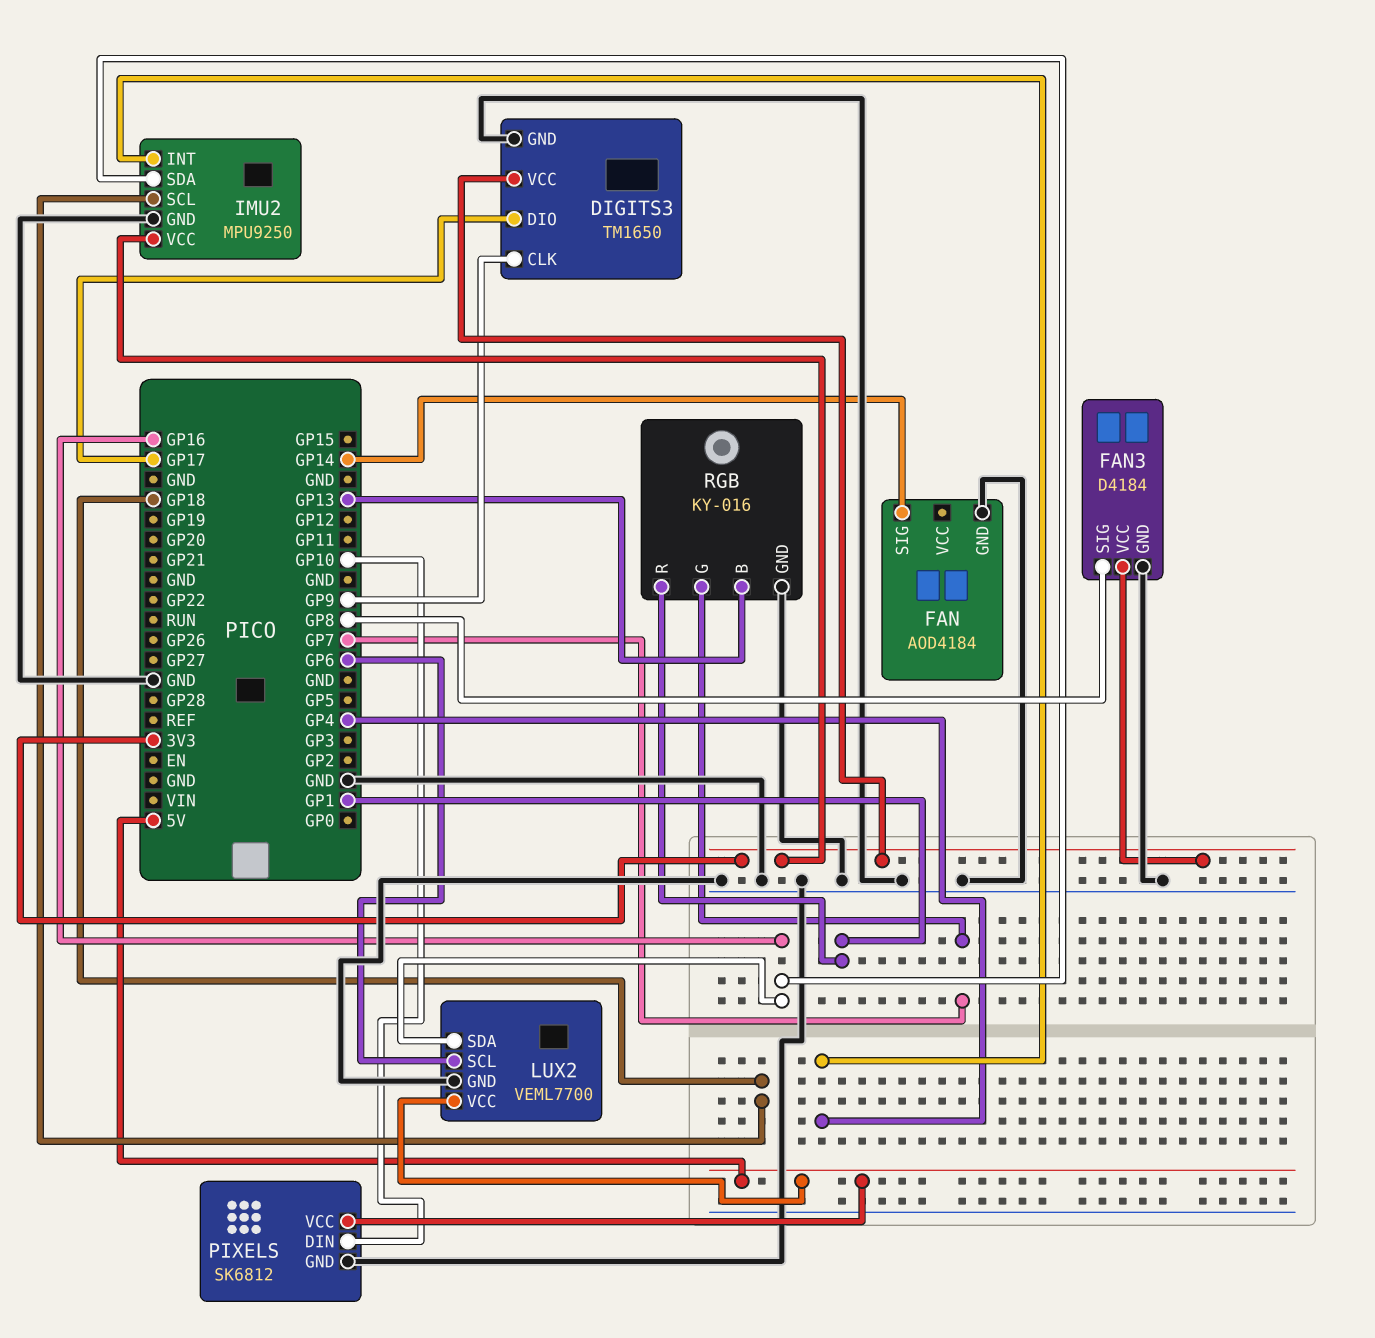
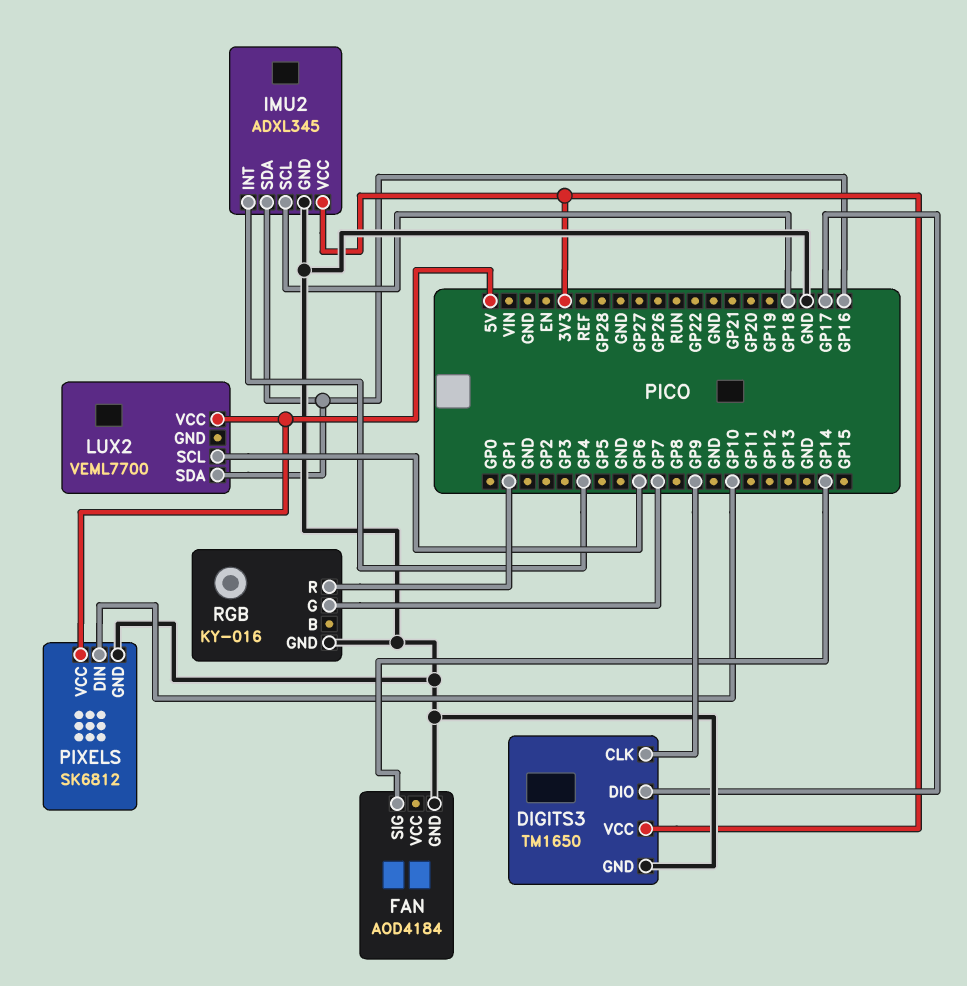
FAN3: D4184 -> none
FAN3 pin GND: GND -> none
FAN3 pin SIG: GP8 -> none
FAN3 pin VCC: 3V3 -> none
IMU2: MPU9250 -> ADXL345
LUX2 pin GND: GND -> none
RGB pin B: GP13 -> none

